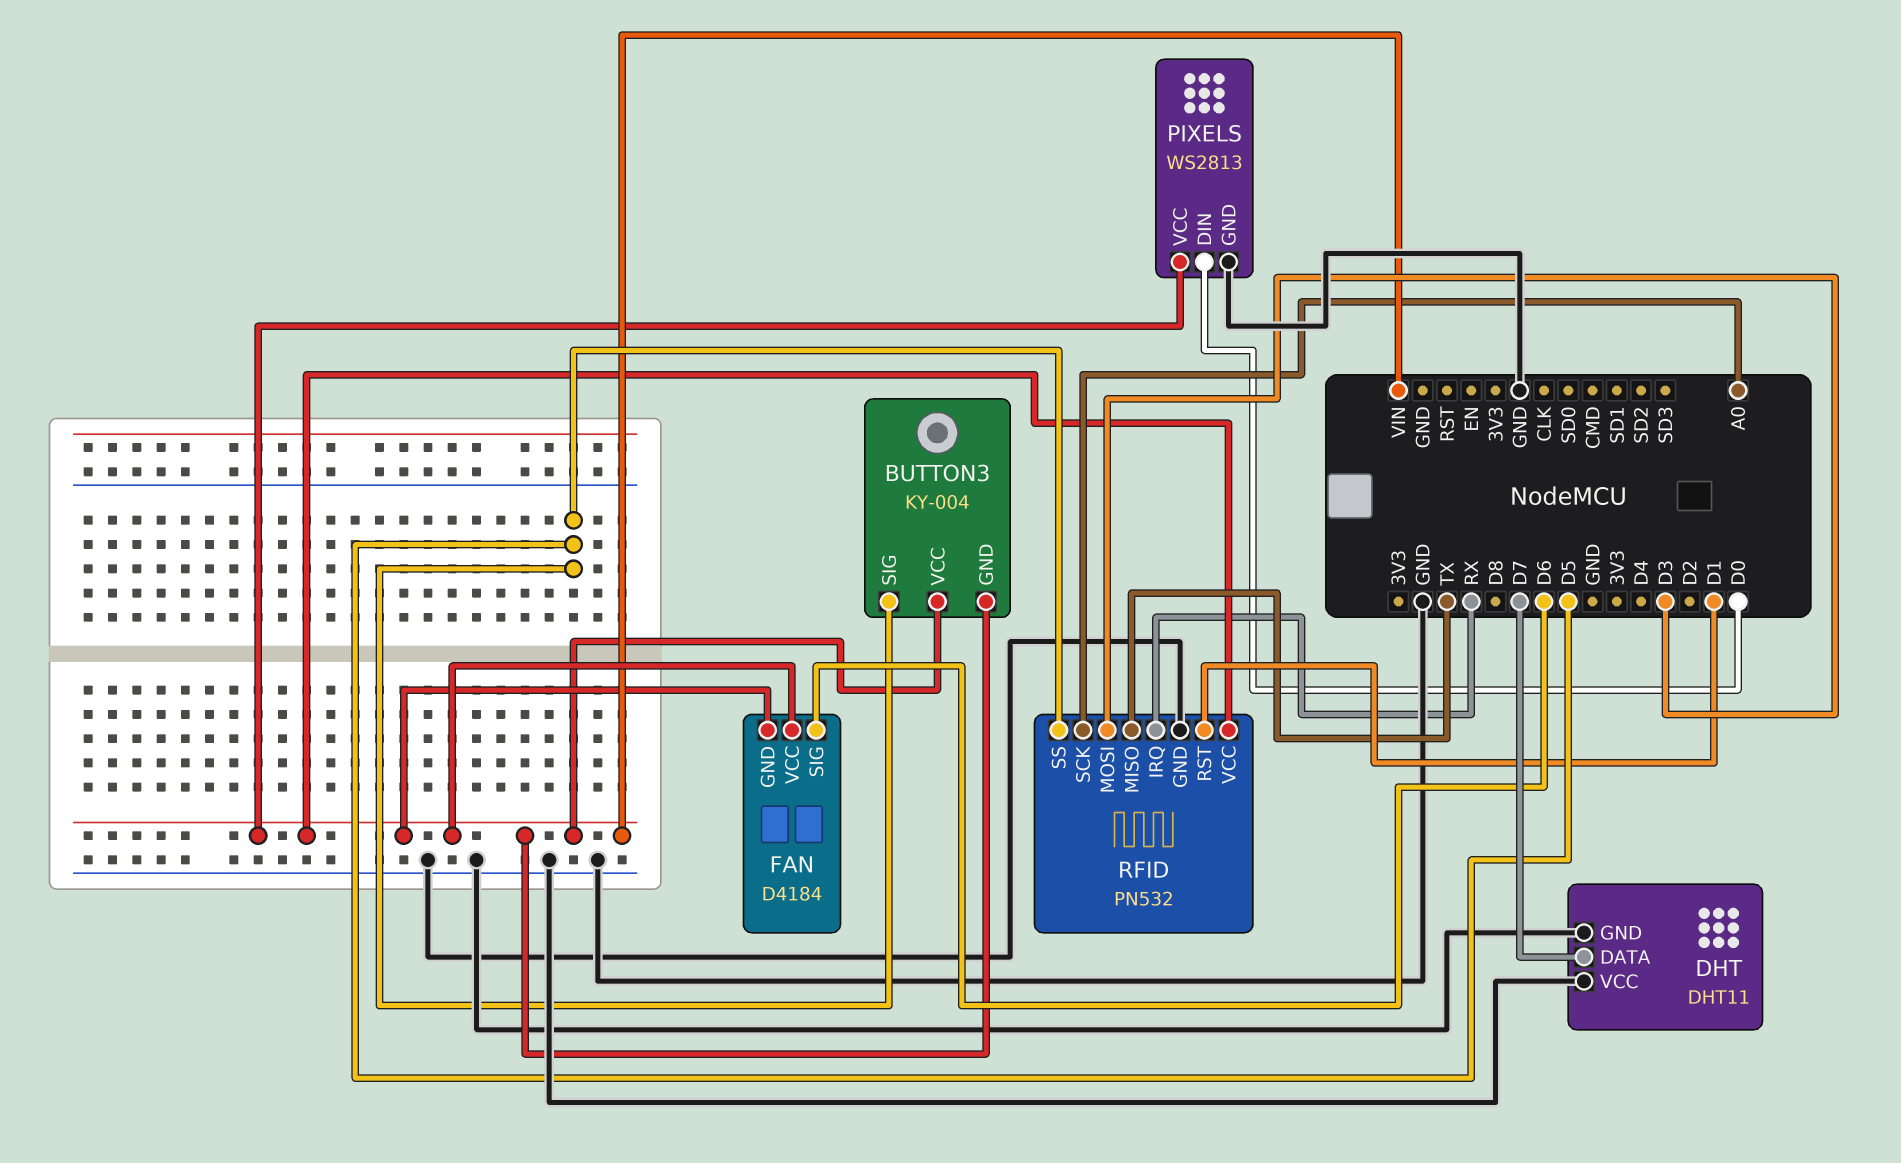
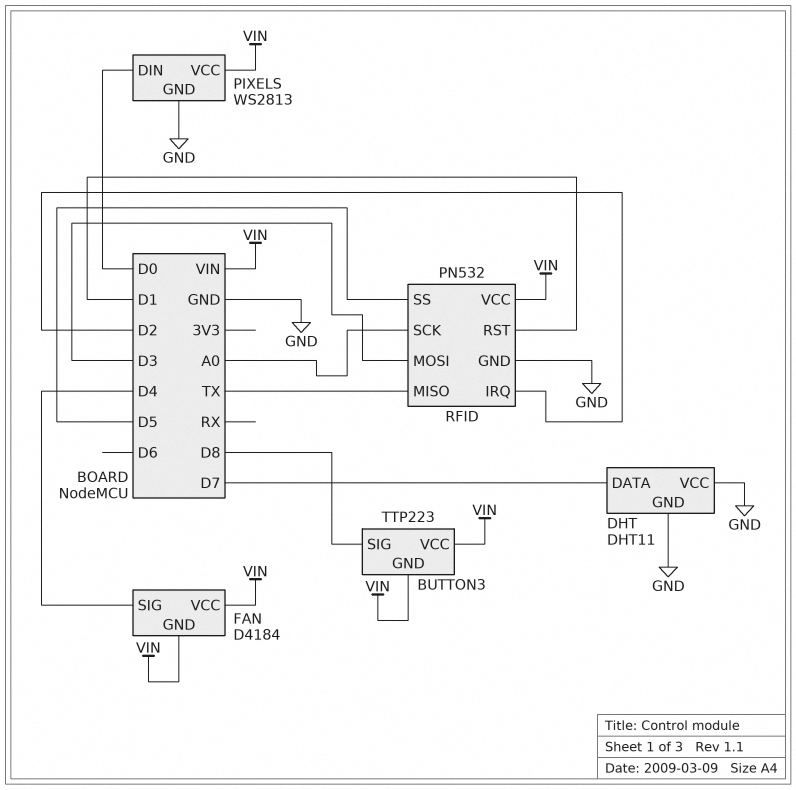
BUTTON3: KY-004 -> TTP223
BUTTON3 pin SIG: D5 -> D8
FAN pin SIG: D6 -> D4
RFID pin IRQ: RX -> D2

